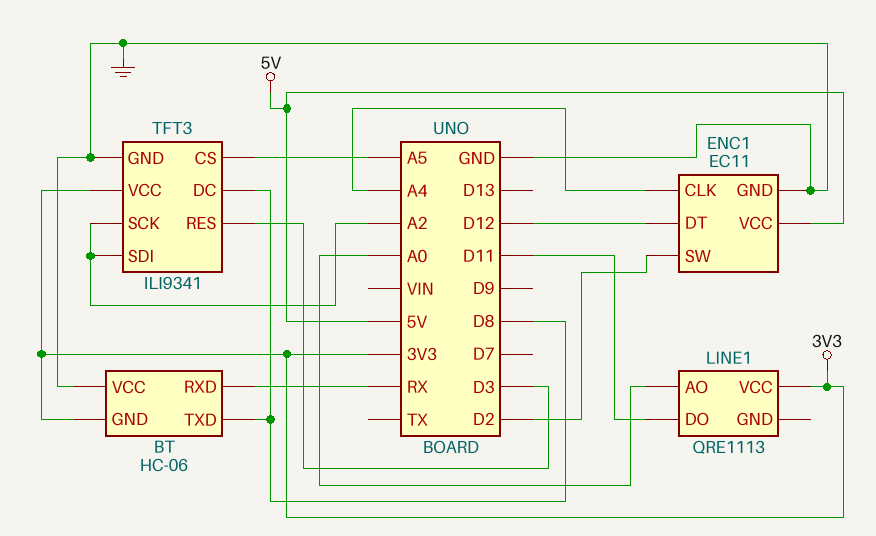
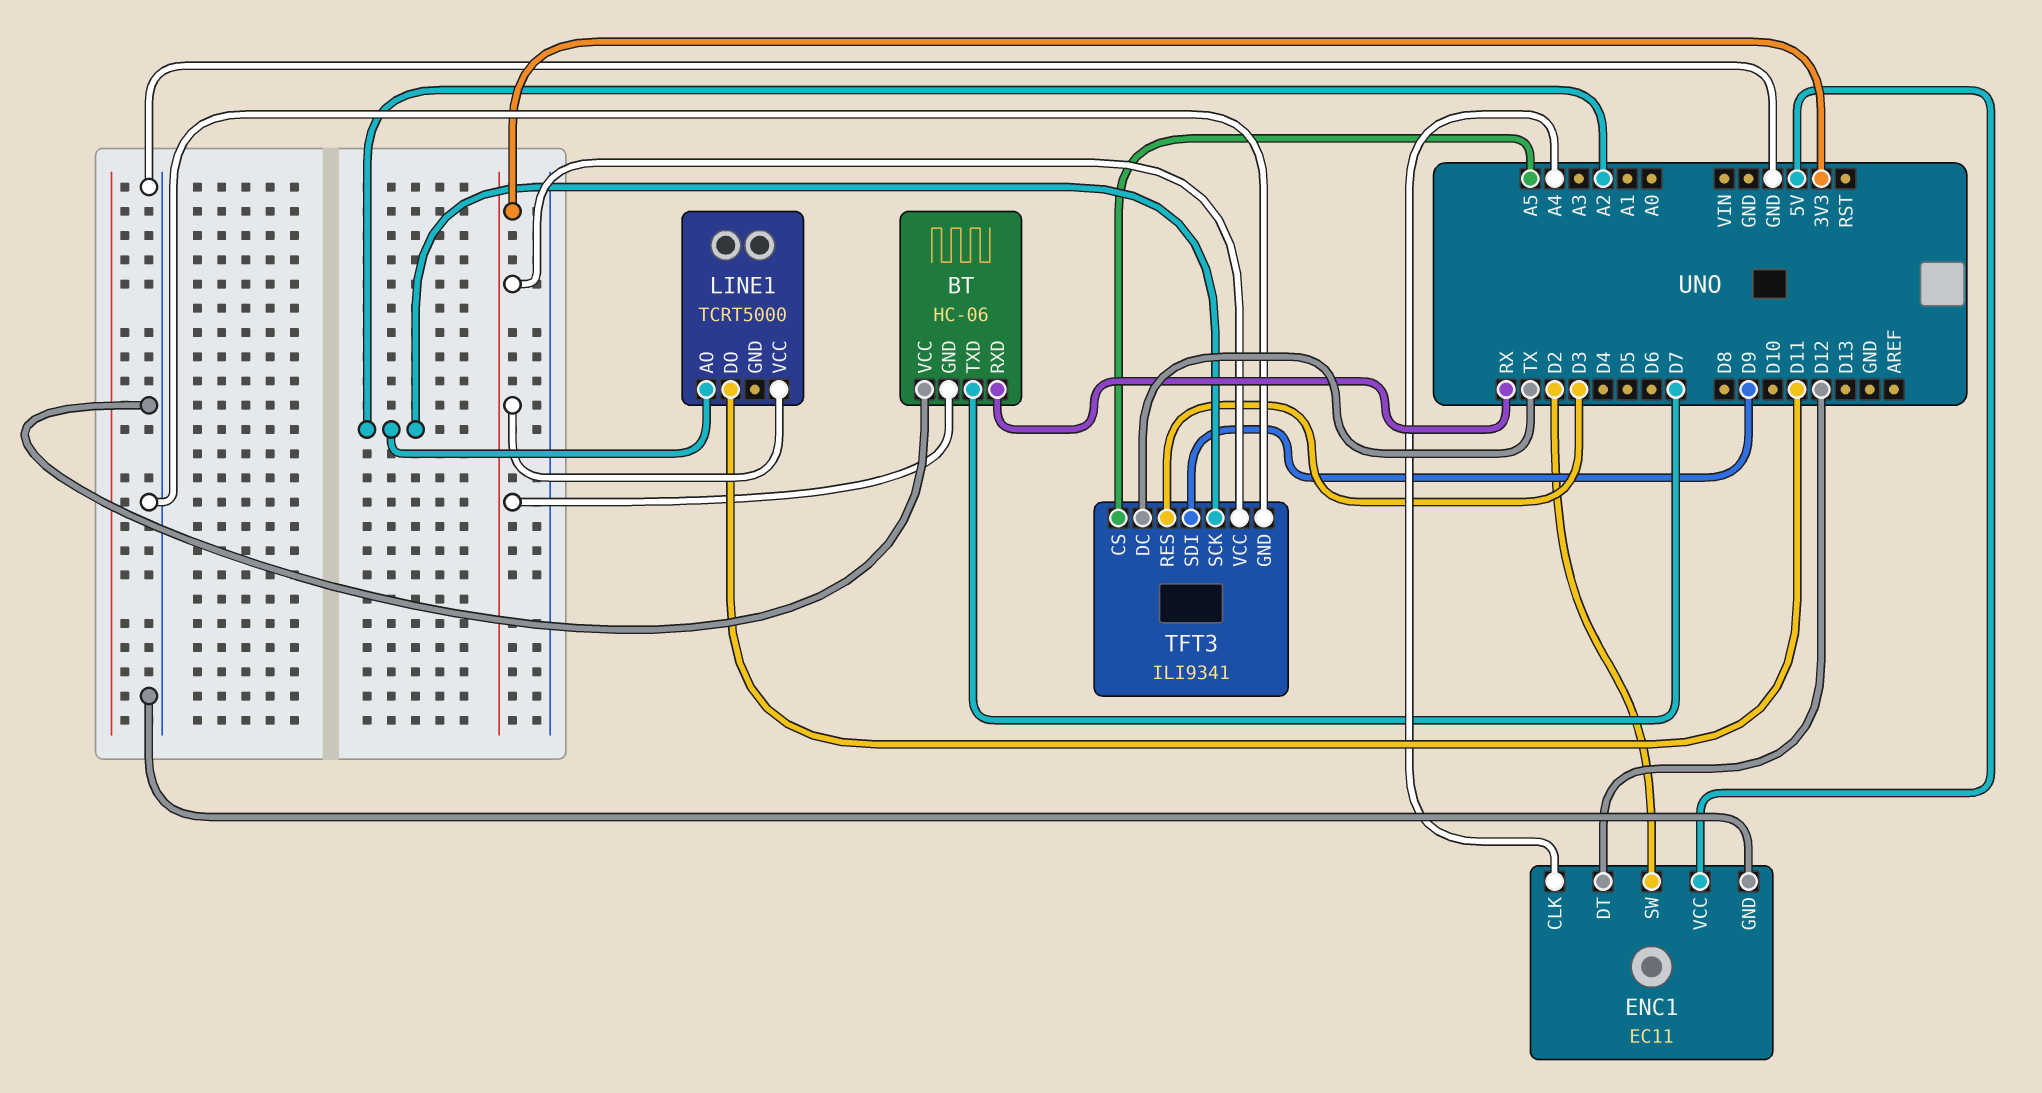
BT pin TXD: D8 -> D7
LINE1: QRE1113 -> TCRT5000
LINE1 pin AO: A0 -> A2
TFT3 pin DC: D8 -> TX
TFT3 pin SDI: A2 -> D9

